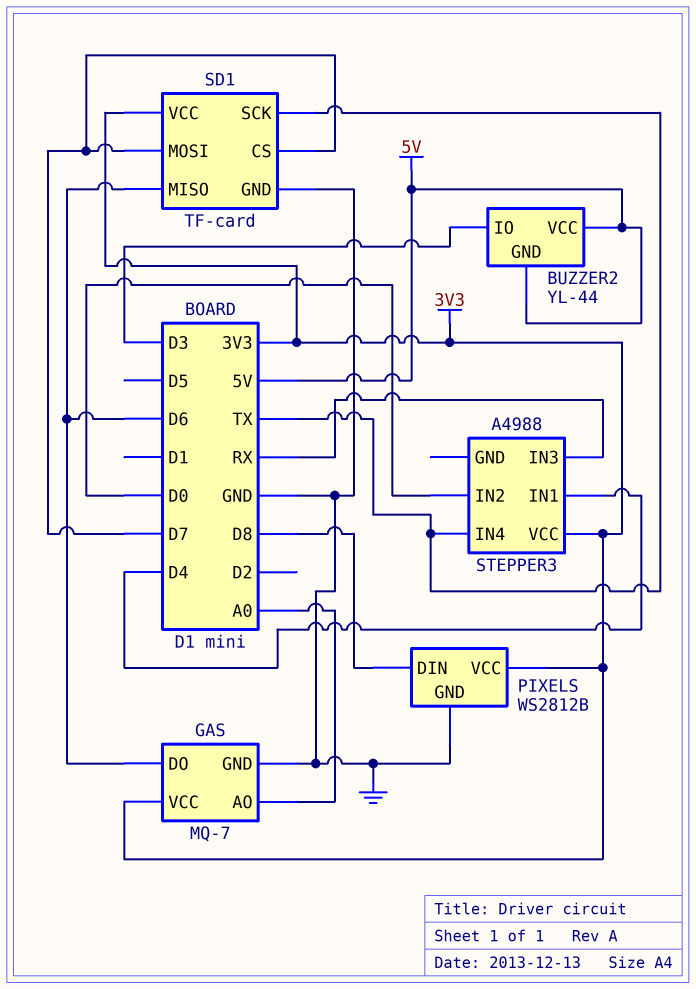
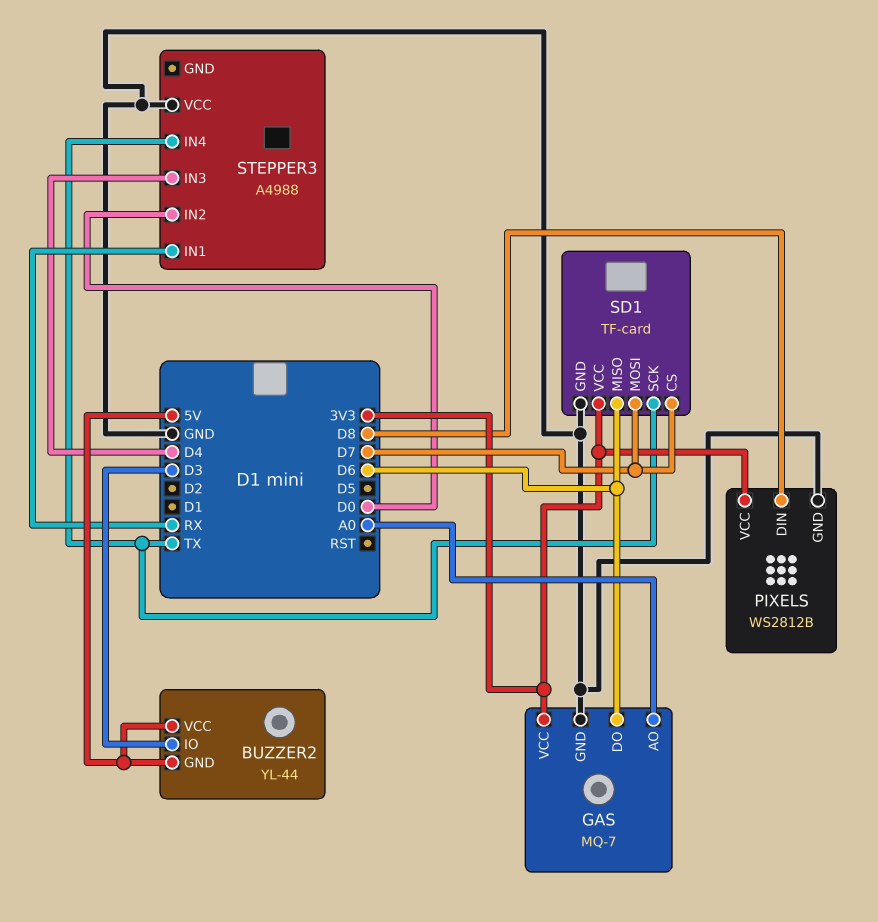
STEPPER3 pin IN1: D4 -> RX
STEPPER3 pin IN3: RX -> D4
STEPPER3 pin VCC: 3V3 -> GND

